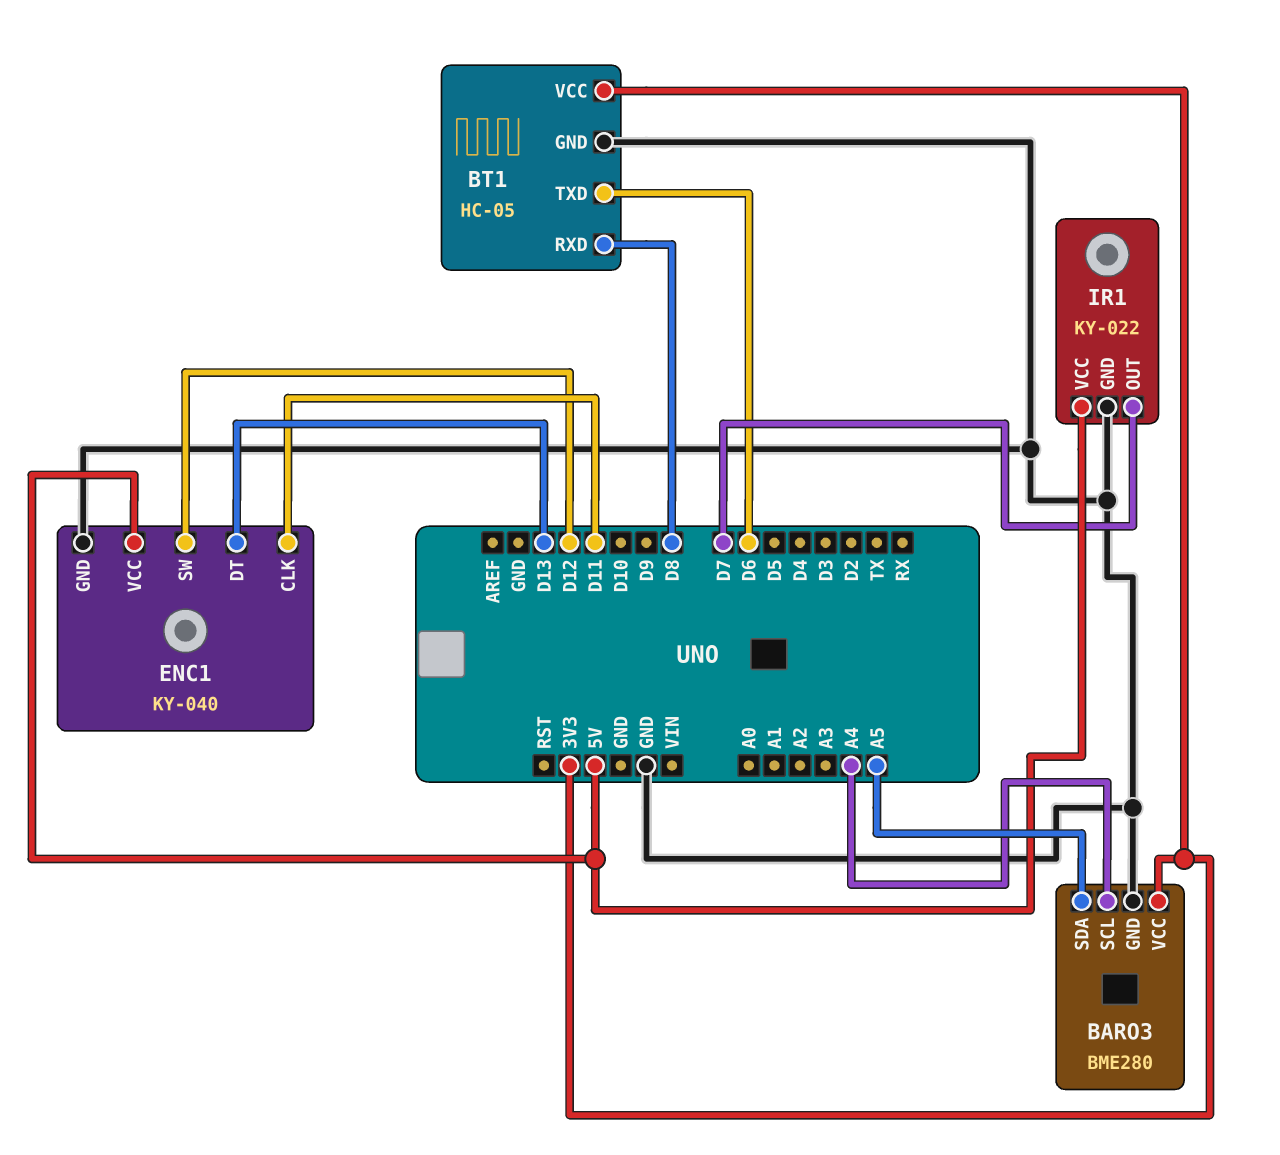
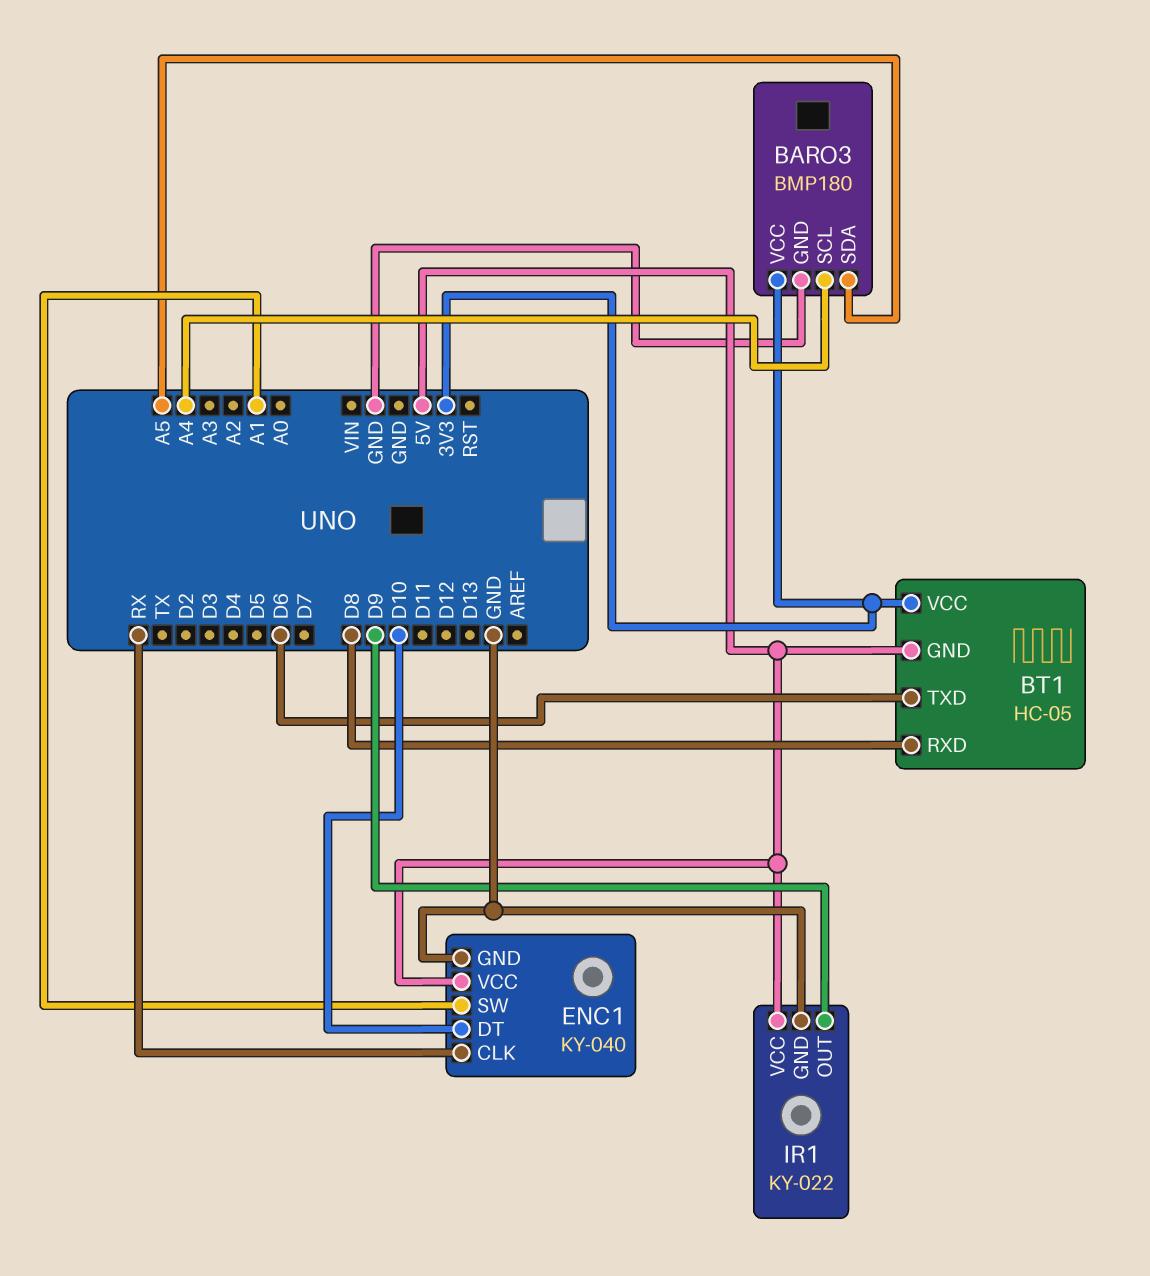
BARO3: BME280 -> BMP180
BT1 pin GND: GND -> 5V
ENC1 pin CLK: D11 -> RX
ENC1 pin DT: D13 -> D10
ENC1 pin SW: D12 -> A1
IR1 pin OUT: D7 -> D9

